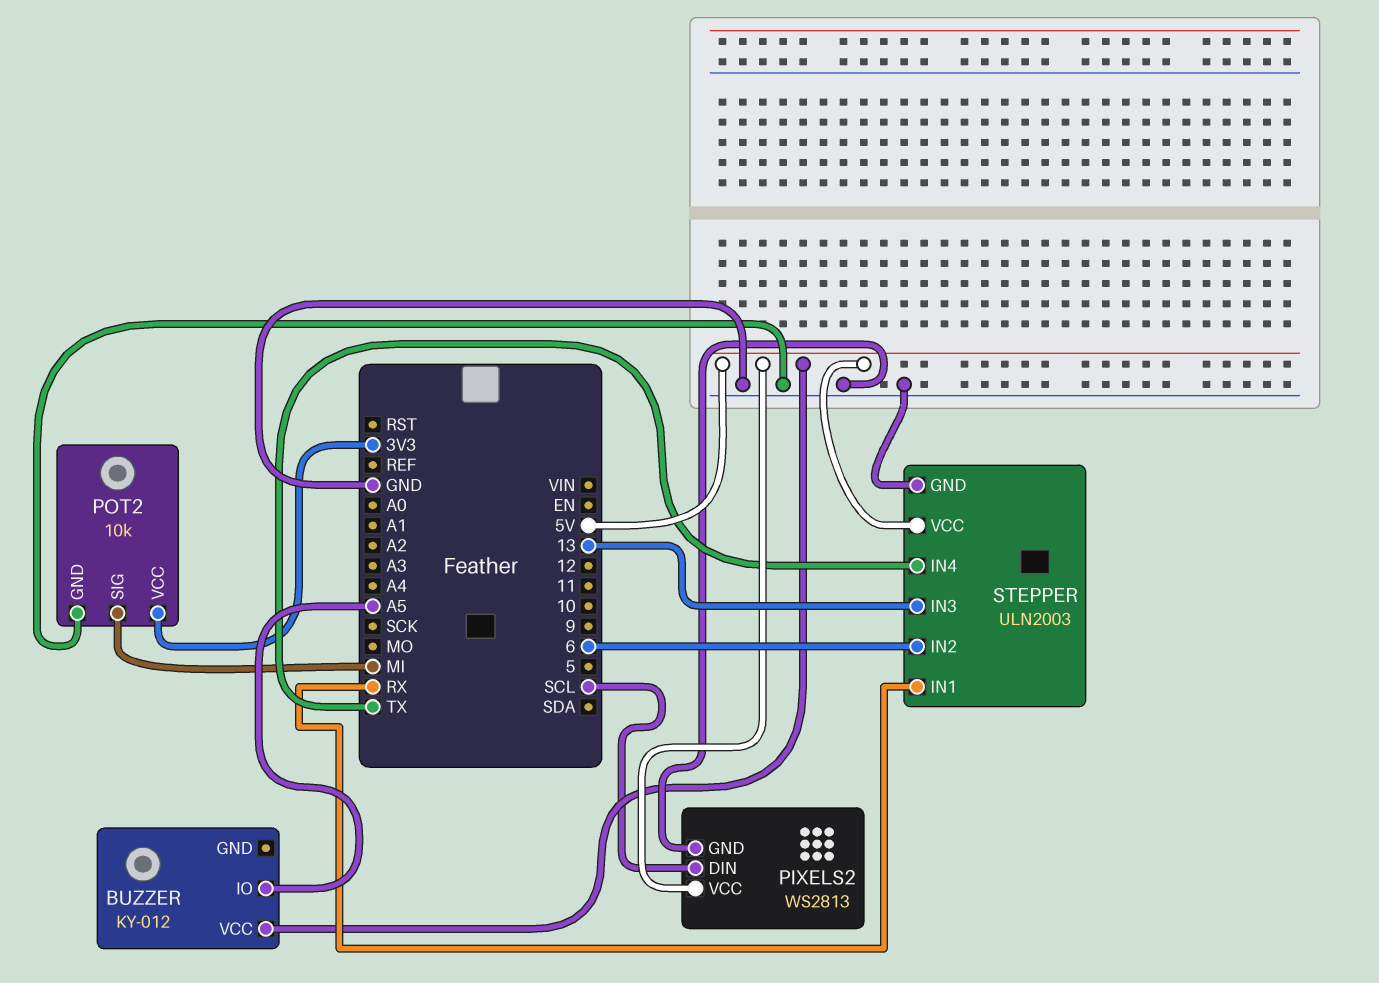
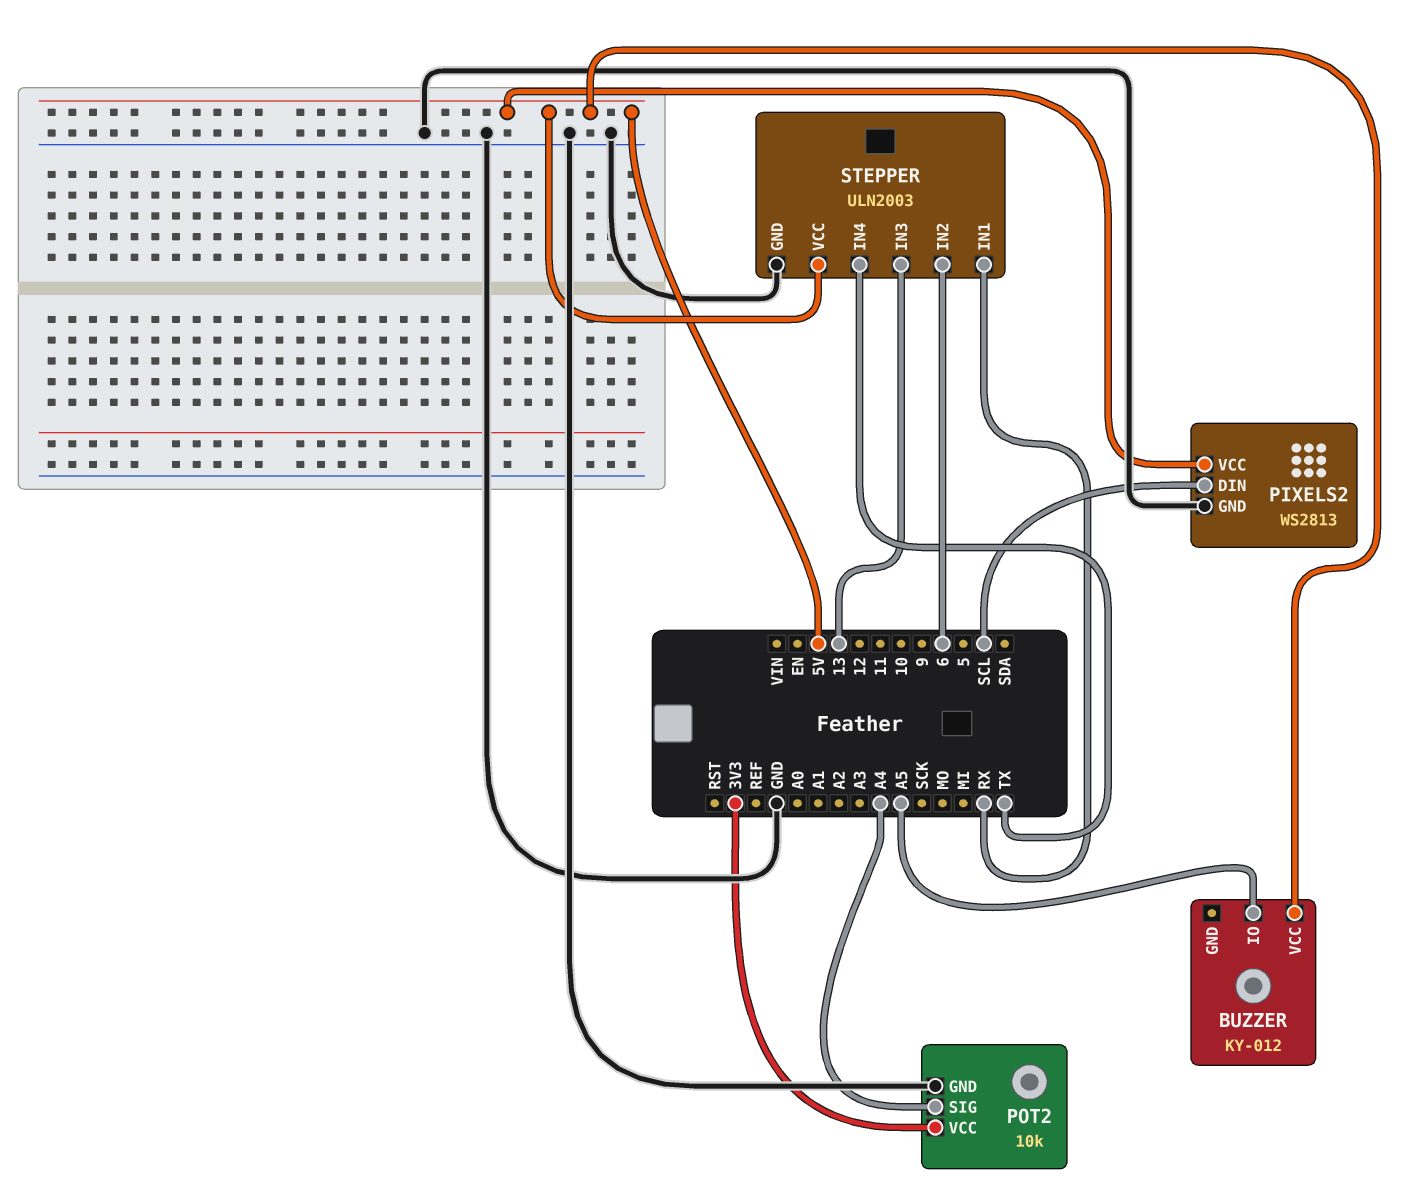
POT2 pin SIG: MI -> A4

